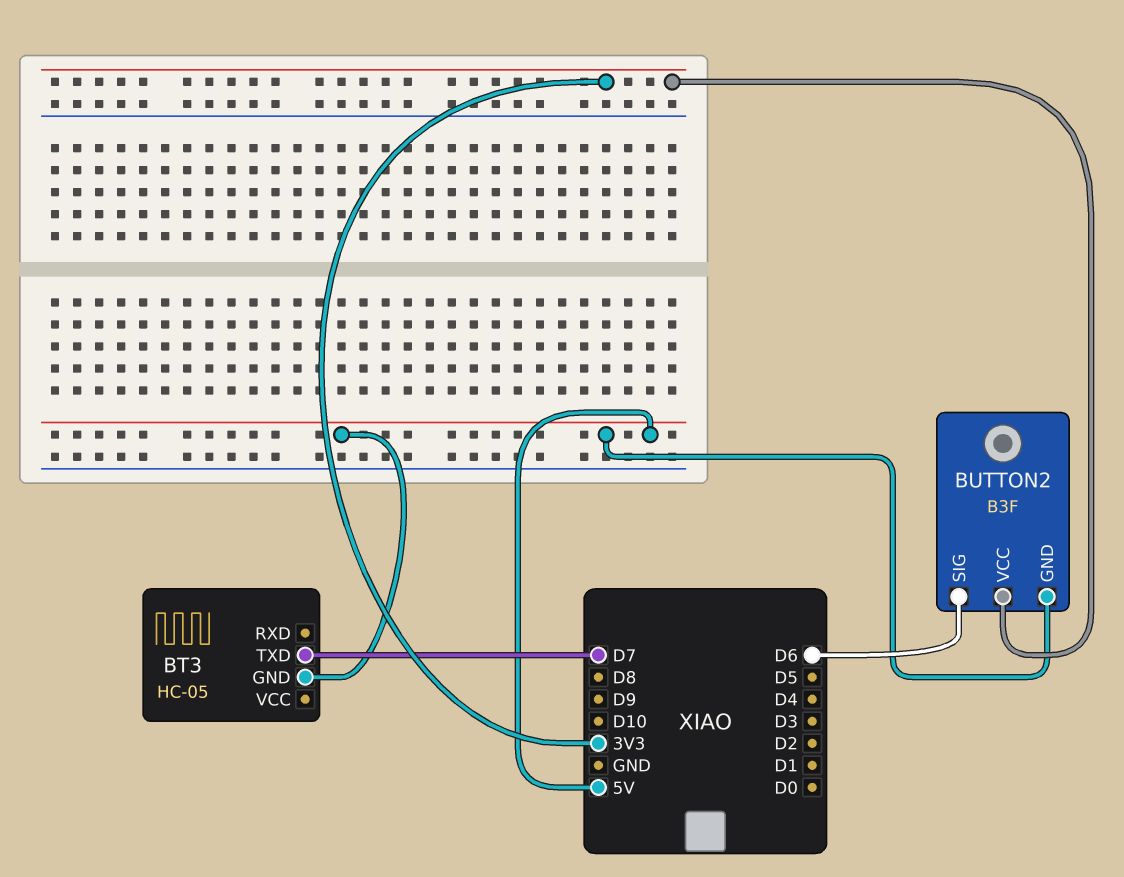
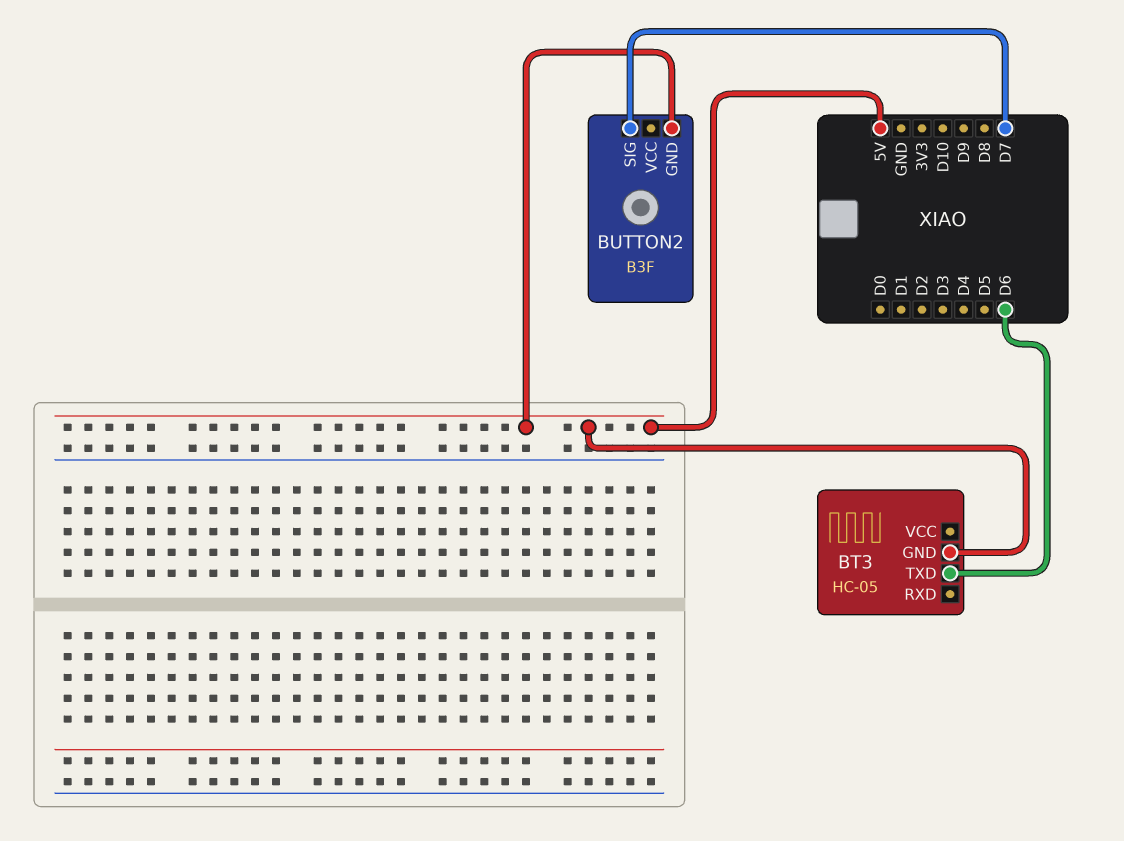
BT3 pin TXD: D7 -> D6
BUTTON2 pin SIG: D6 -> D7
BUTTON2 pin VCC: 3V3 -> none

